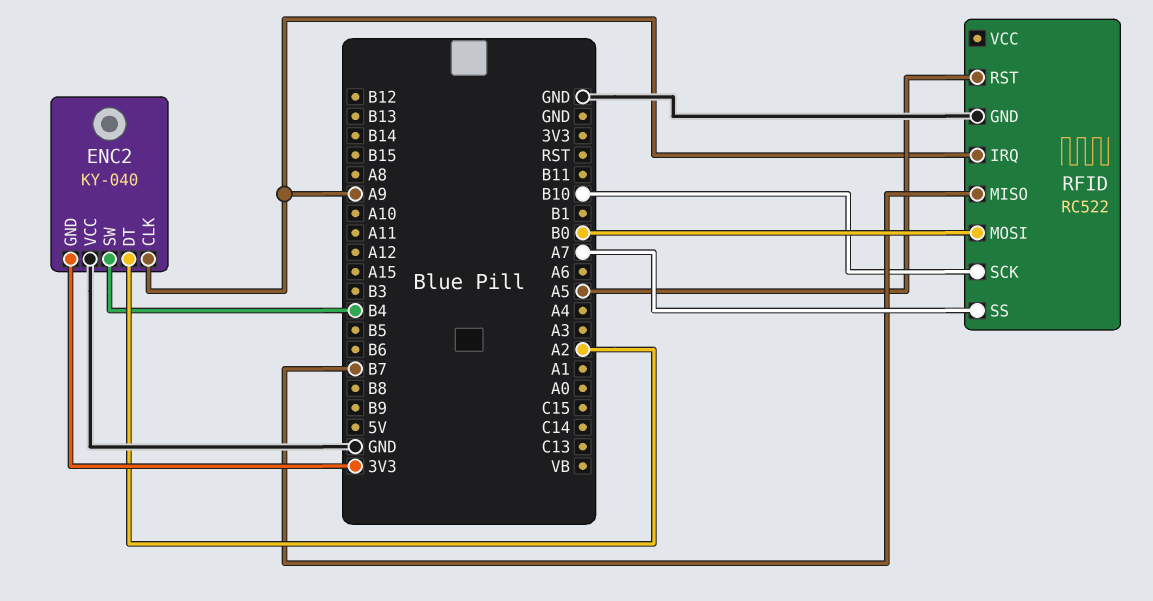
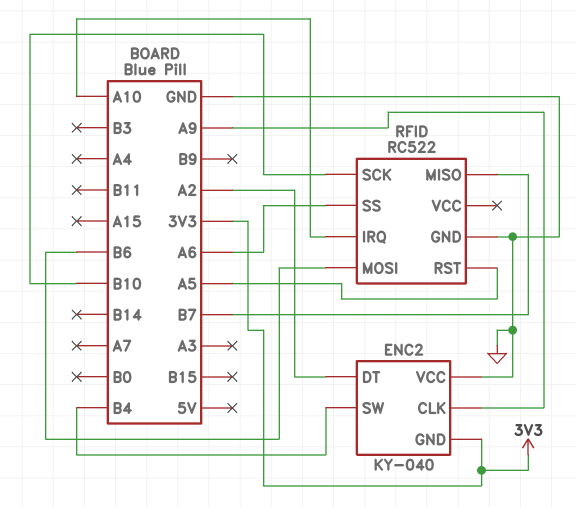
RFID pin IRQ: A9 -> A10
RFID pin MOSI: B0 -> B6
RFID pin SS: A7 -> A6

